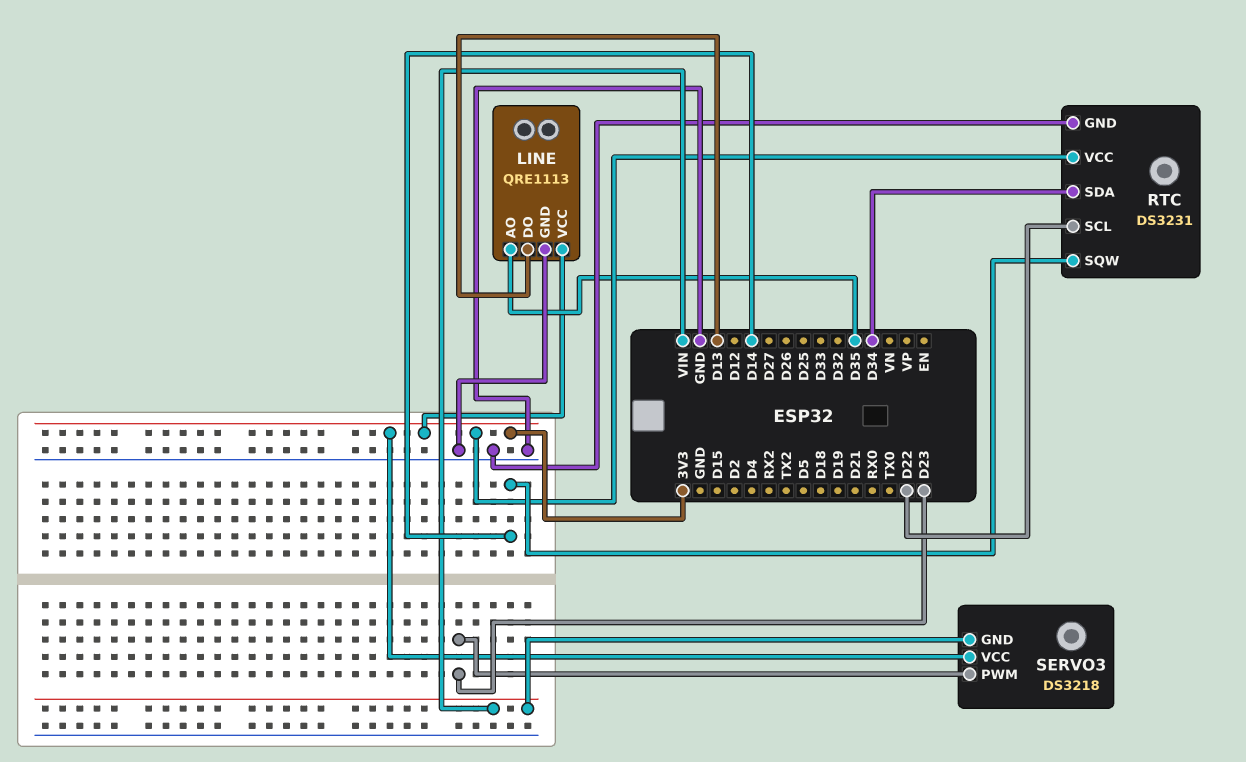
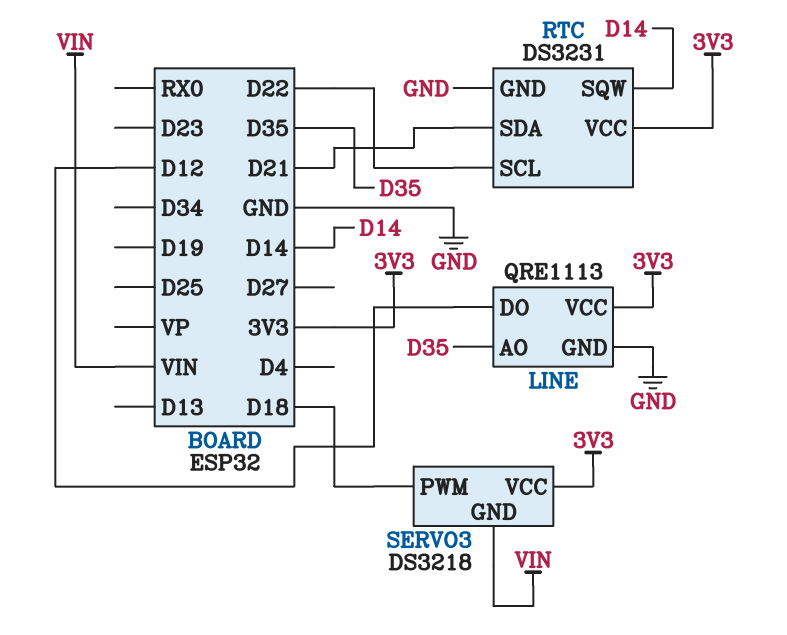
LINE pin DO: D13 -> D12
RTC pin SDA: D34 -> D21
SERVO3 pin PWM: D23 -> D18

